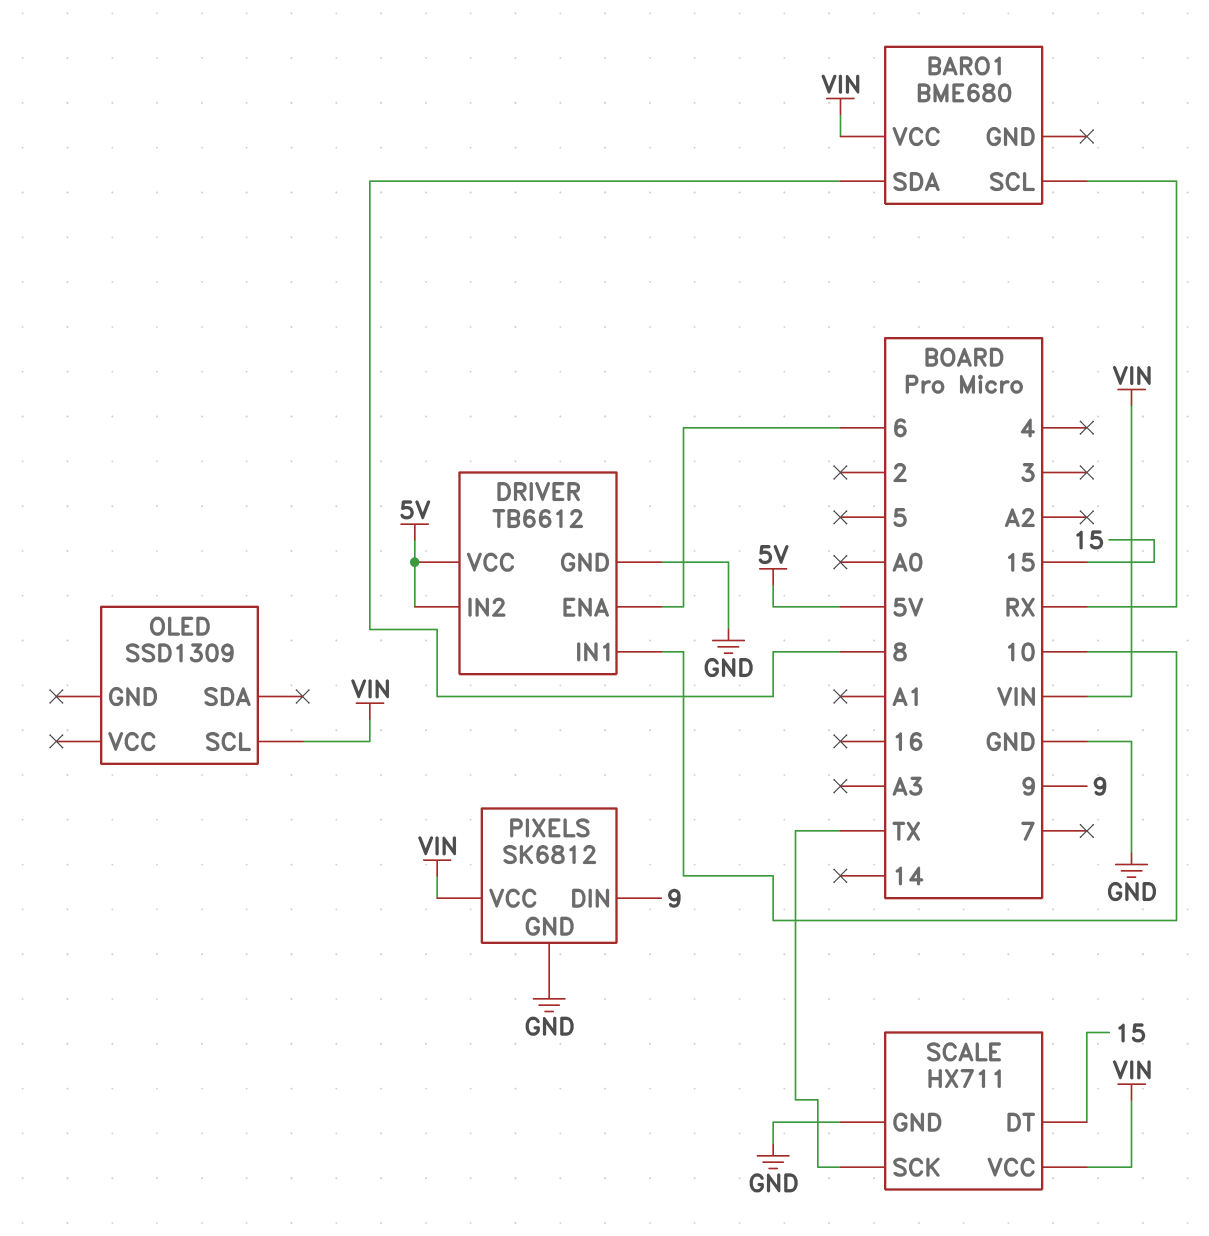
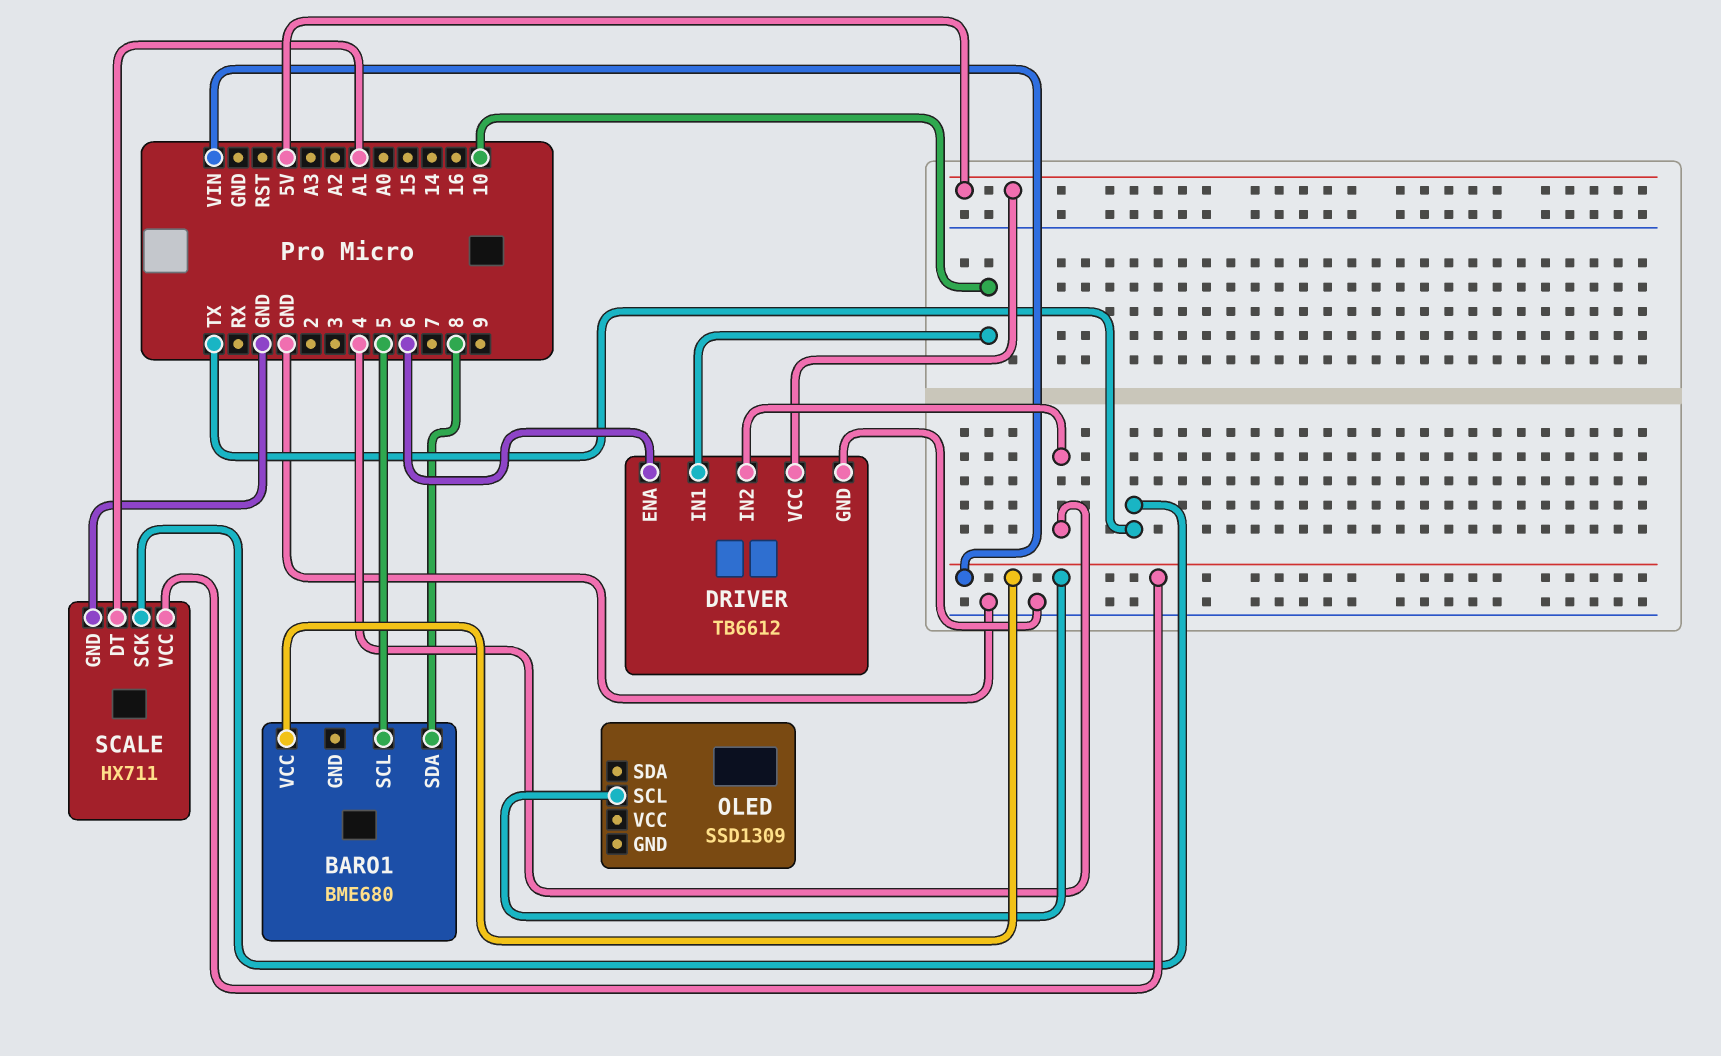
BARO1 pin SCL: RX -> 5
DRIVER pin IN2: 5V -> 4
PIXELS: SK6812 -> none
PIXELS pin DIN: 9 -> none
PIXELS pin GND: GND -> none
PIXELS pin VCC: VIN -> none
SCALE pin DT: 15 -> A1

